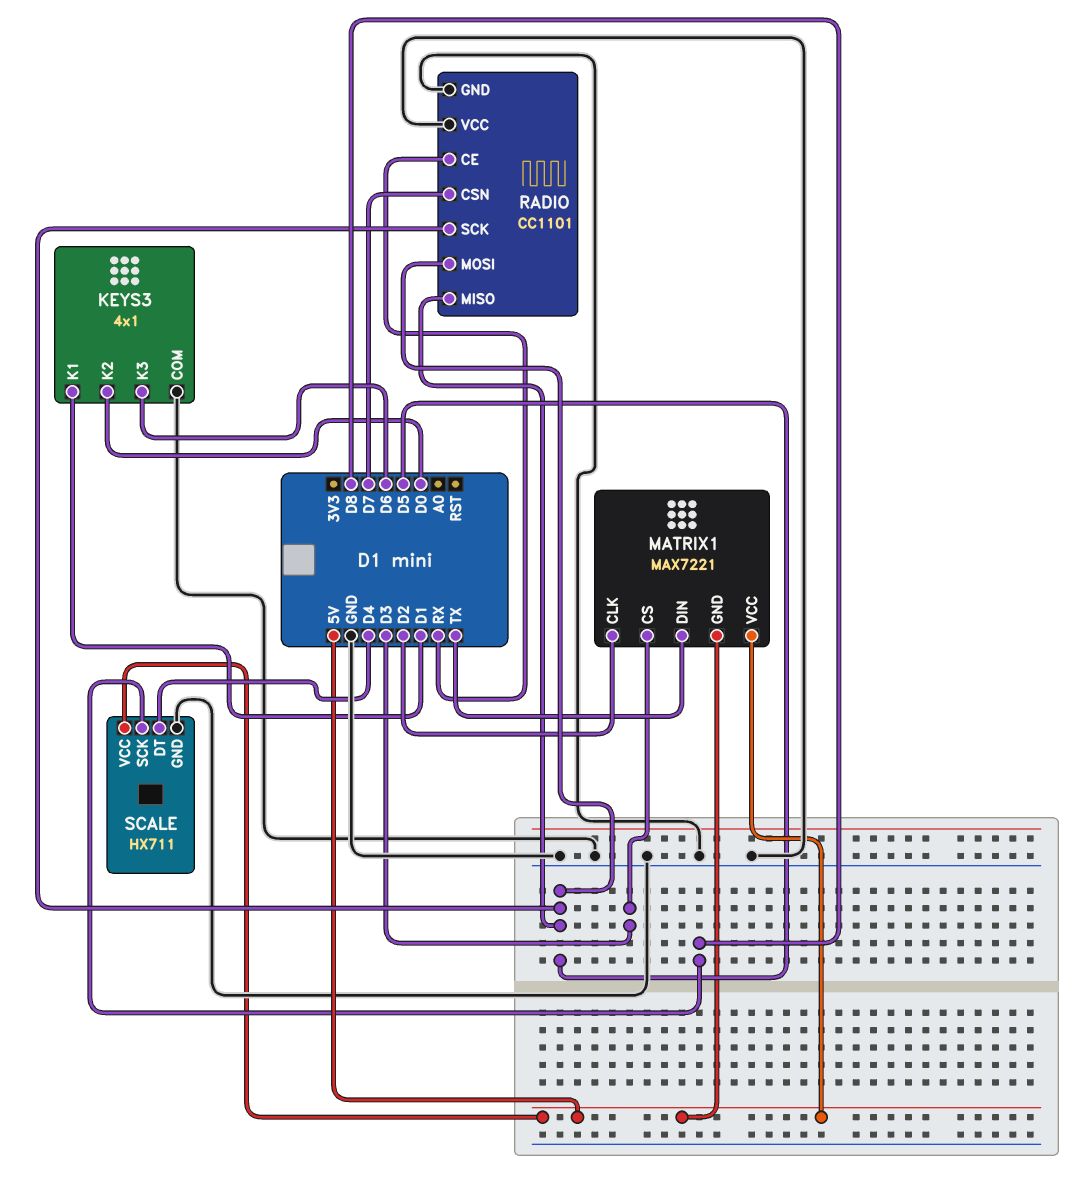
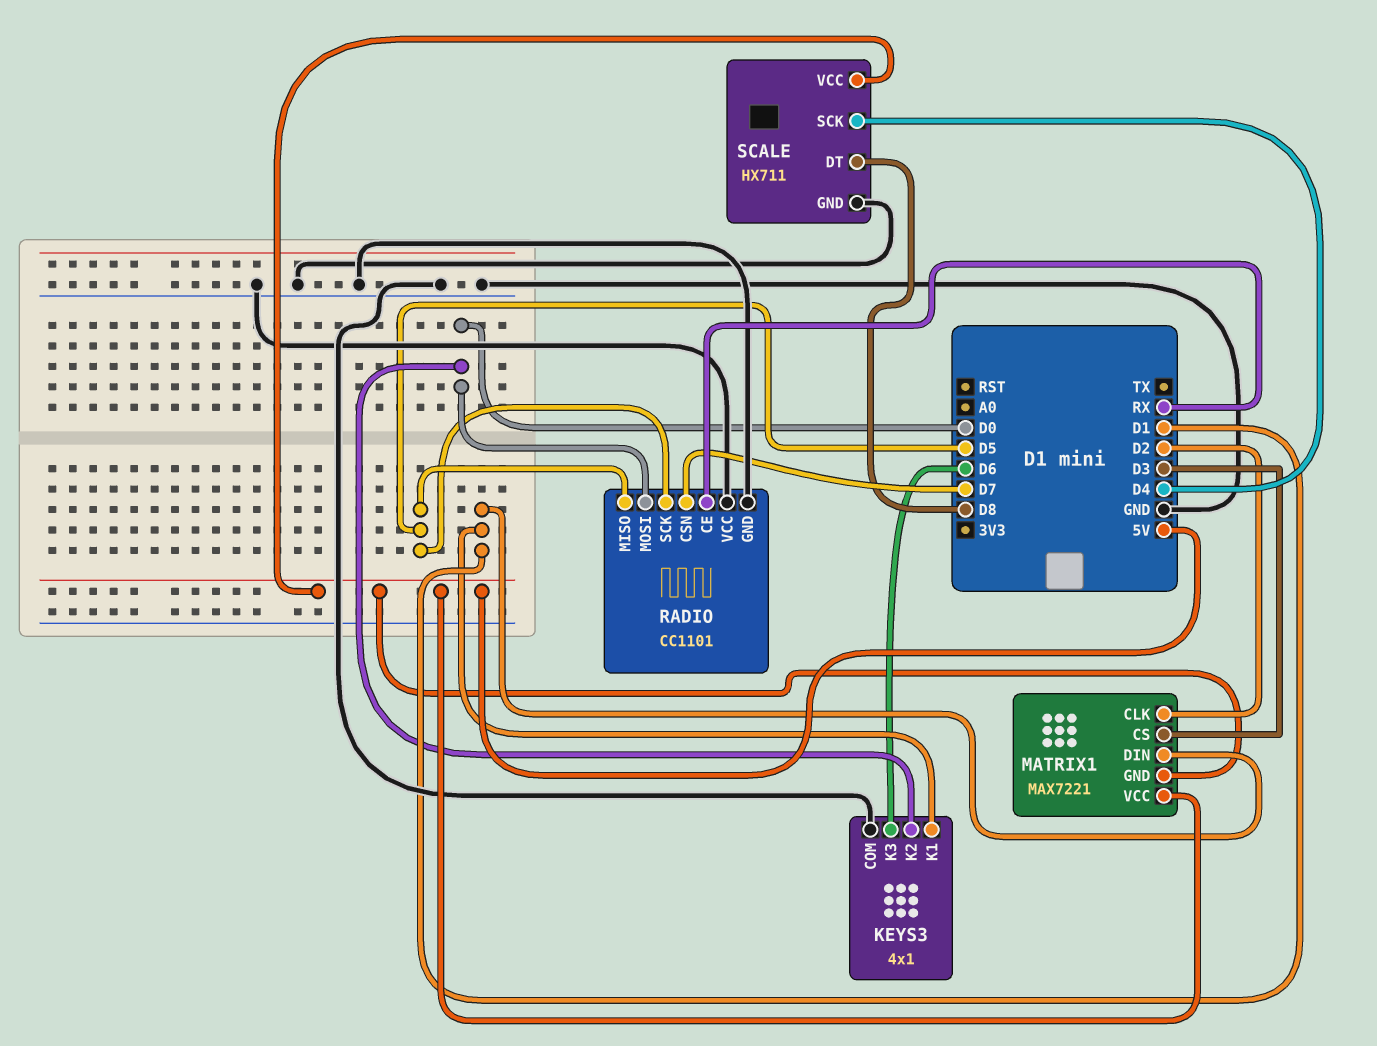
MATRIX1 pin DIN: TX -> D1
RADIO pin MOSI: D5 -> D0
SCALE pin DT: D4 -> D8
SCALE pin SCK: D8 -> D4

